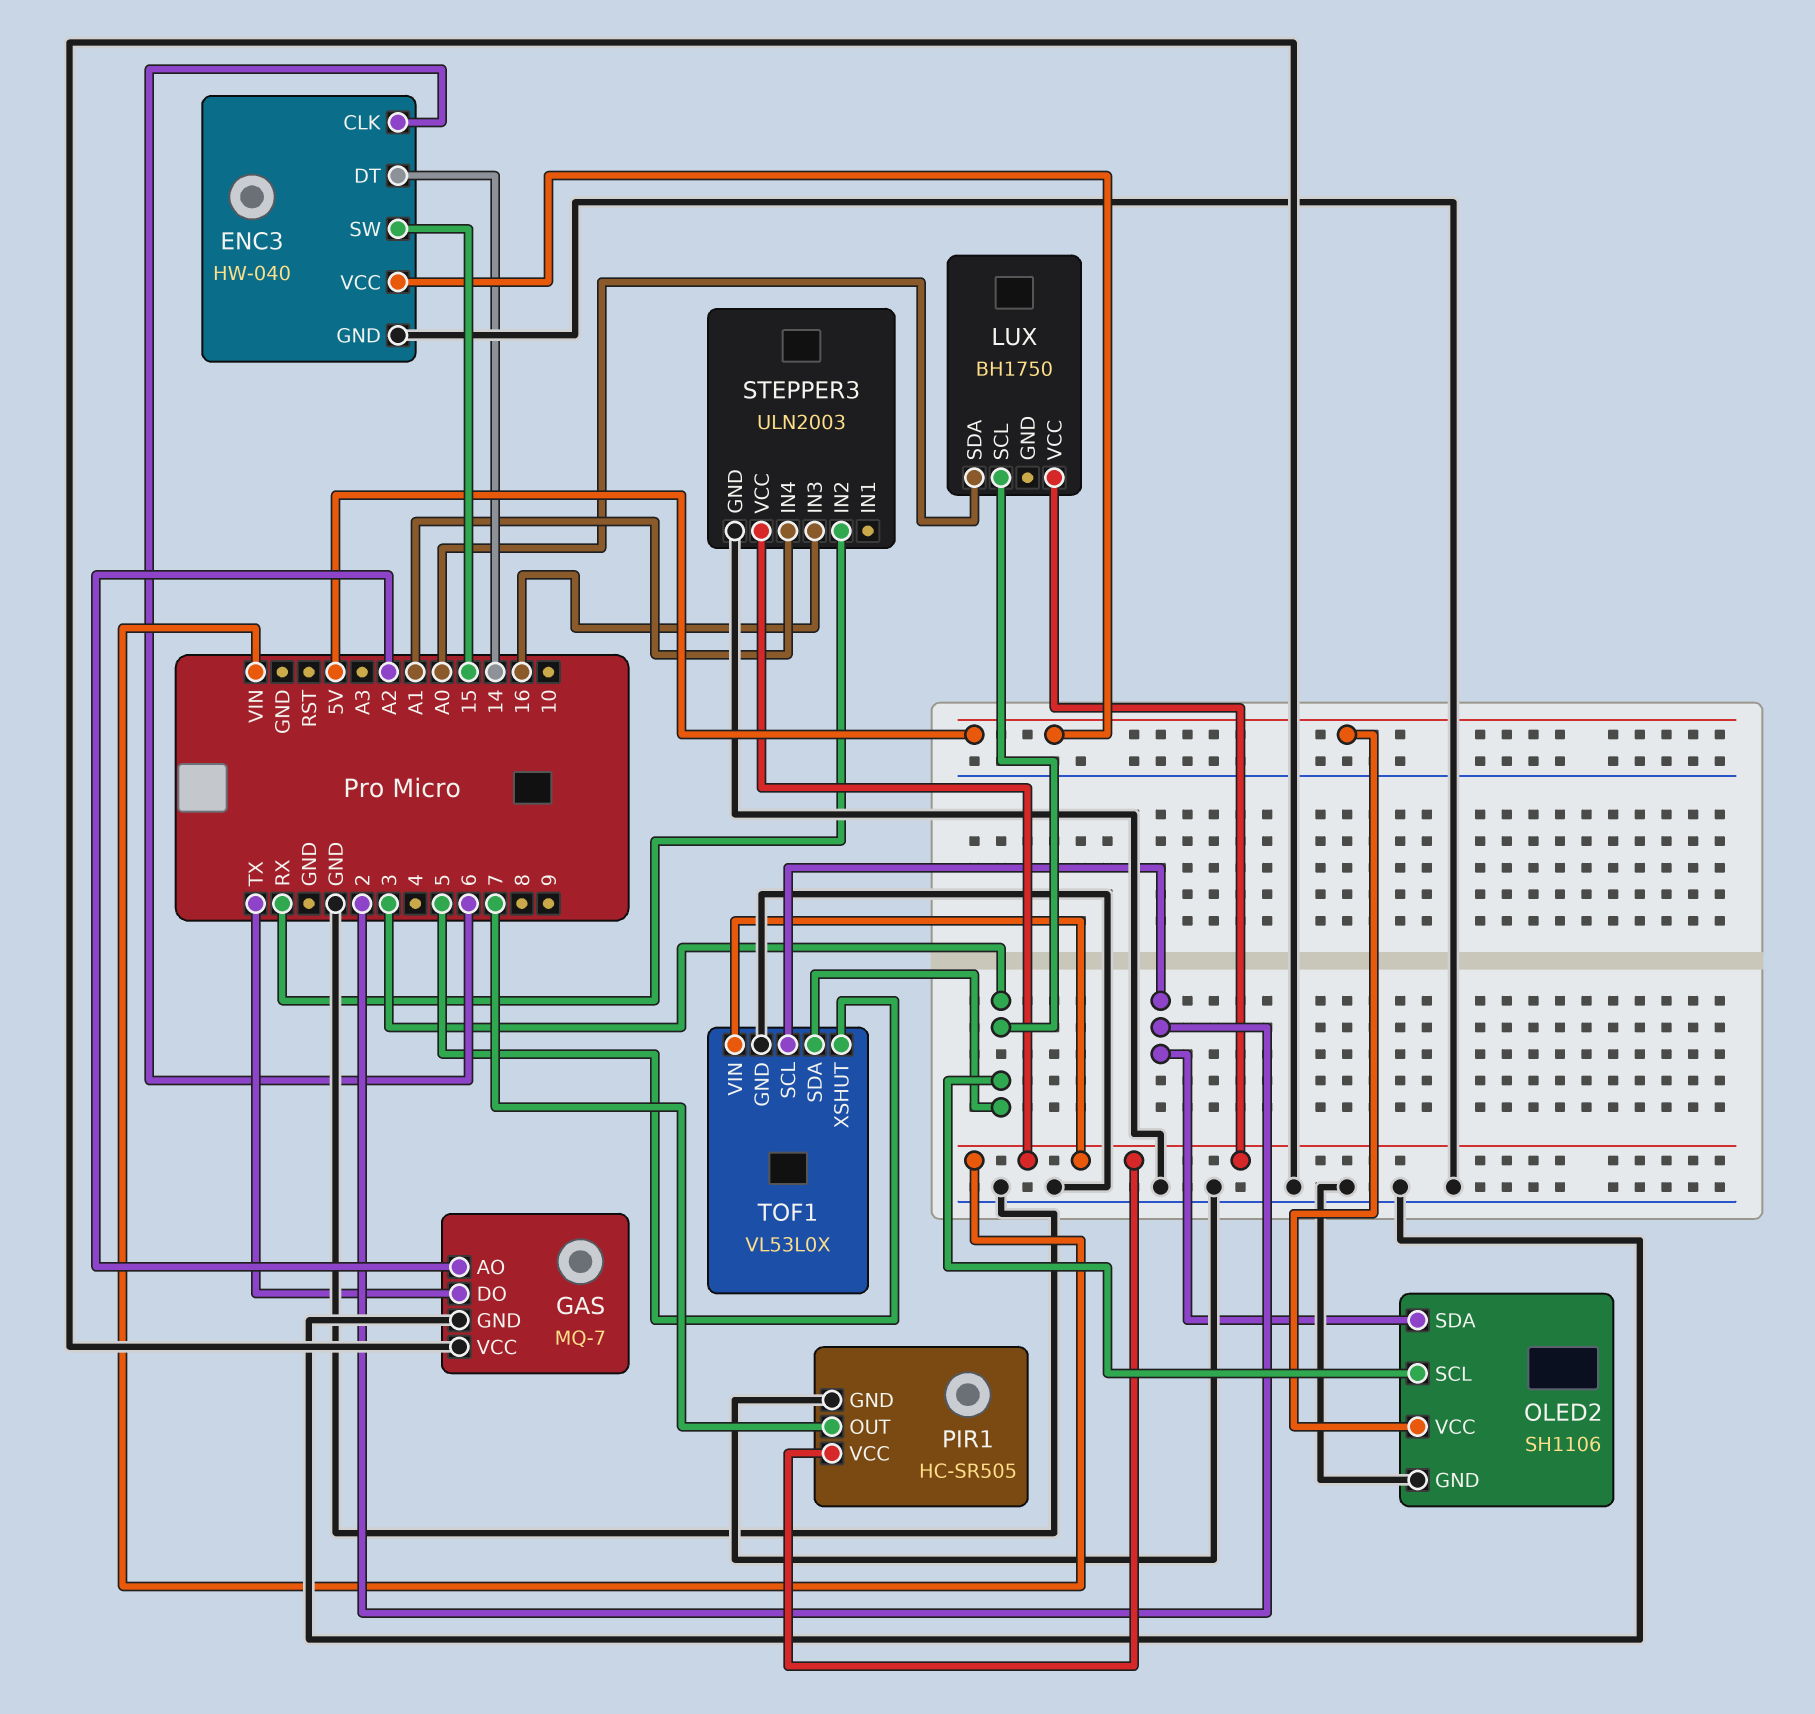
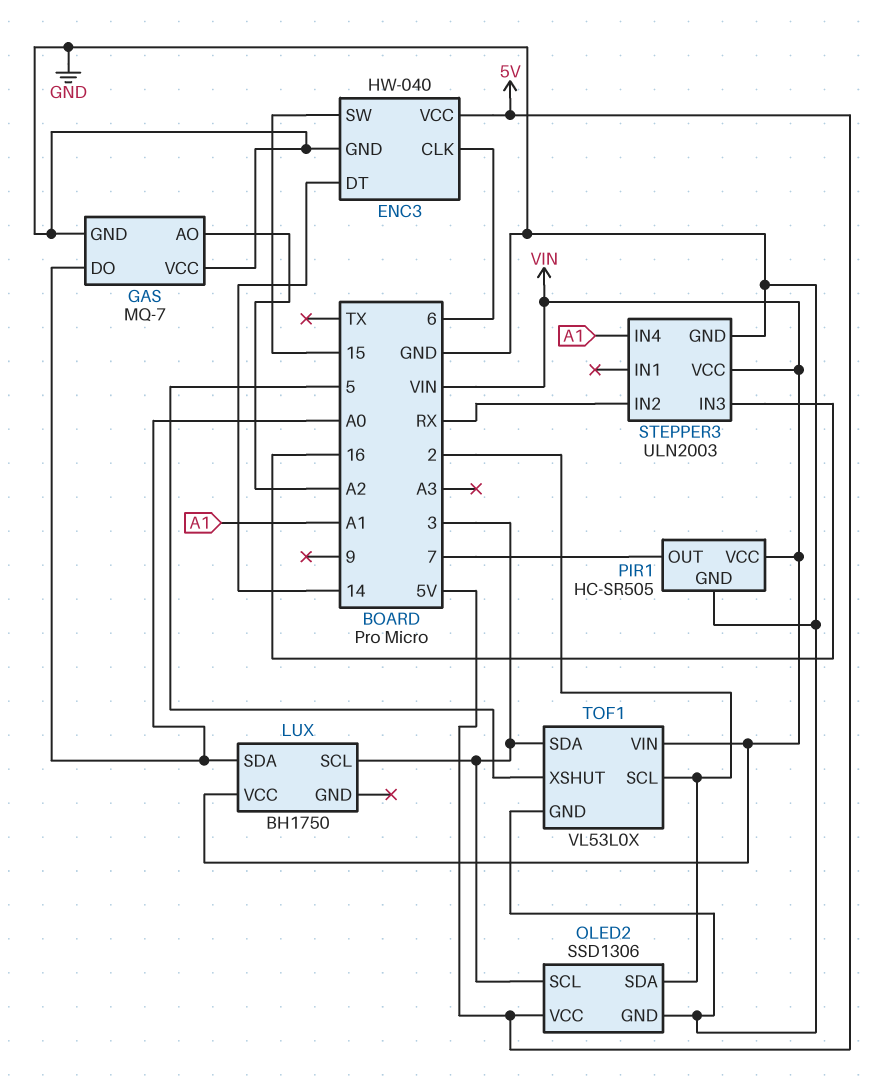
GAS pin DO: TX -> A0
OLED2: SH1106 -> SSD1306

